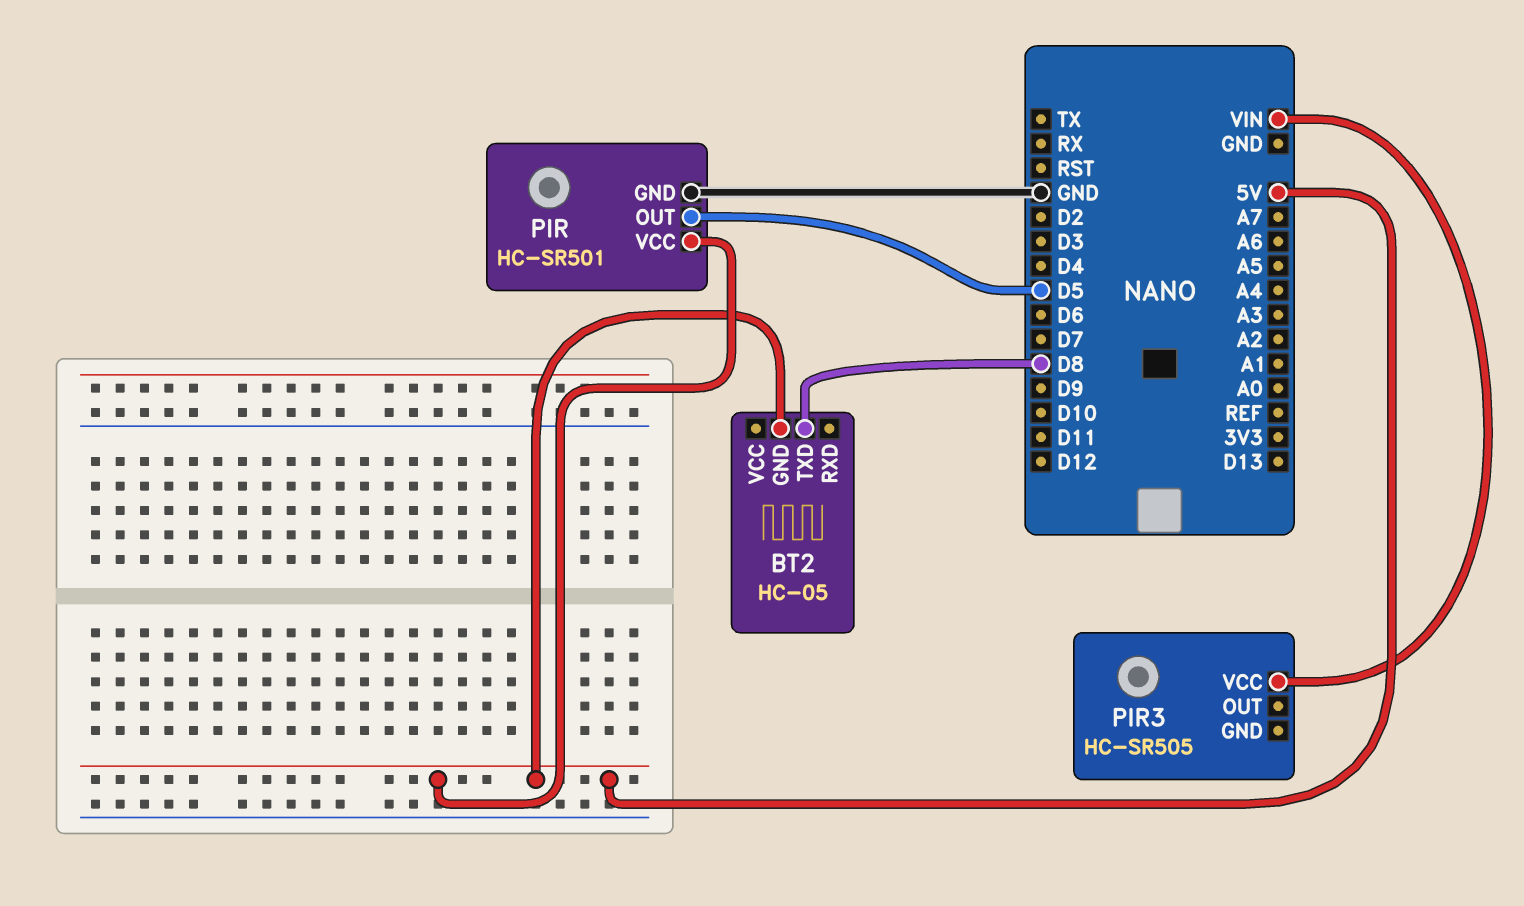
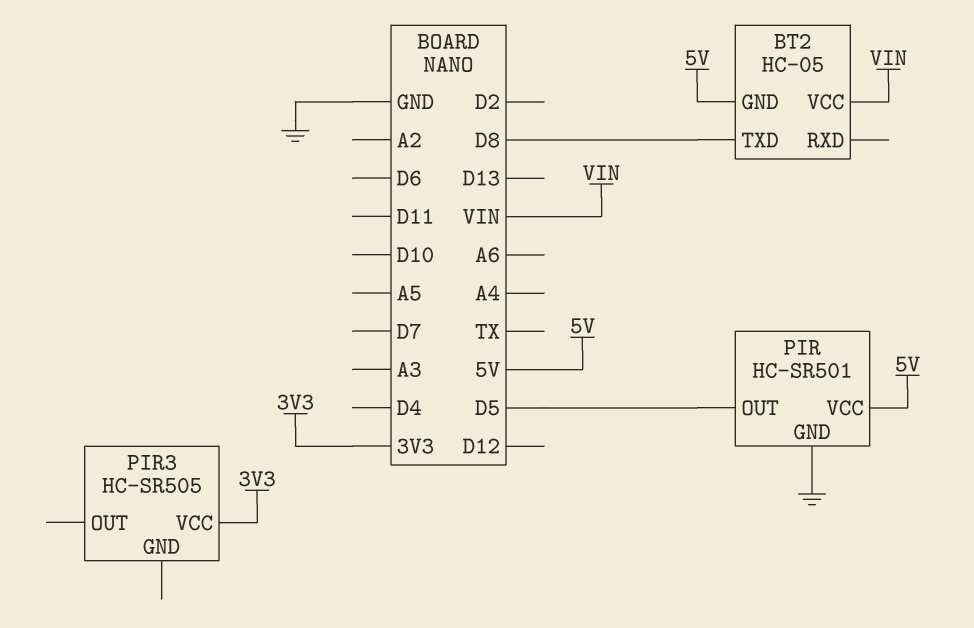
BT2 pin VCC: none -> VIN
PIR3 pin VCC: VIN -> 3V3

